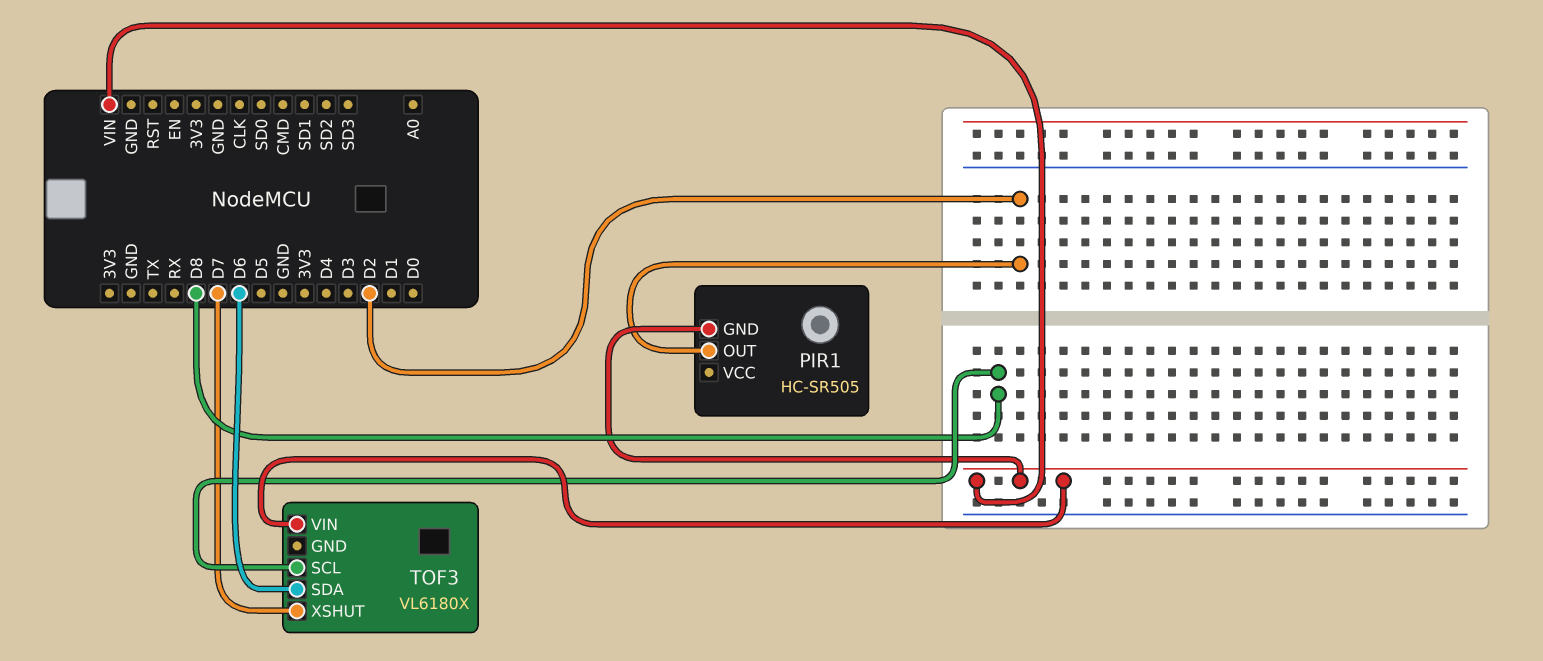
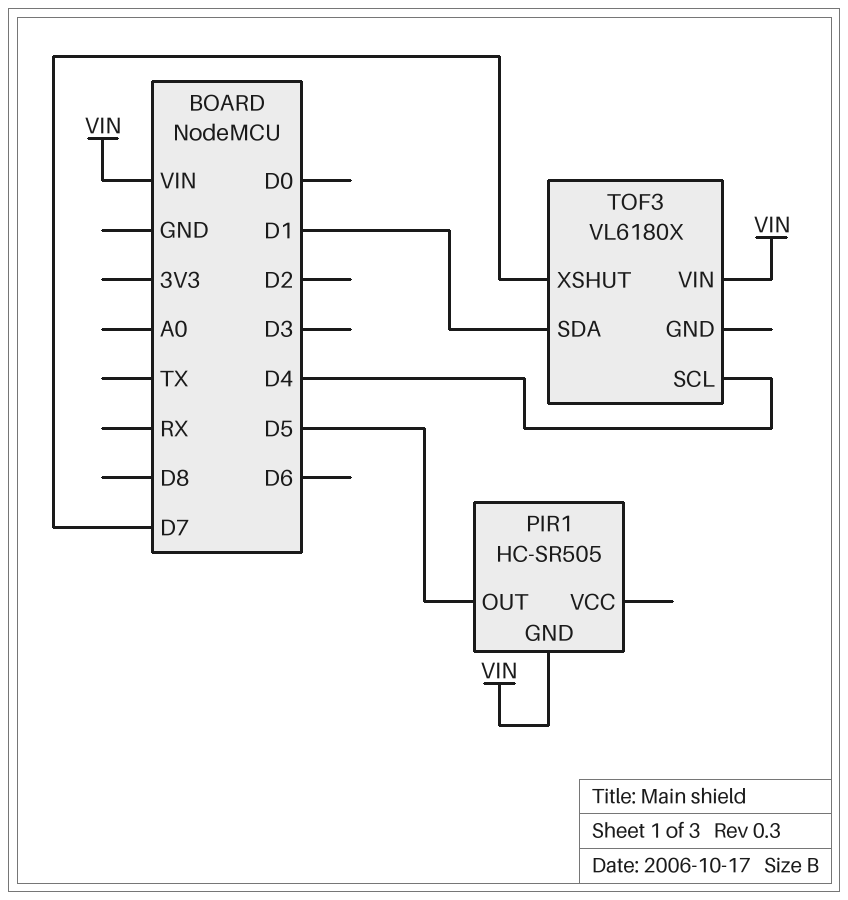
PIR1 pin OUT: D2 -> D5
TOF3 pin SCL: D8 -> D4
TOF3 pin SDA: D6 -> D1

